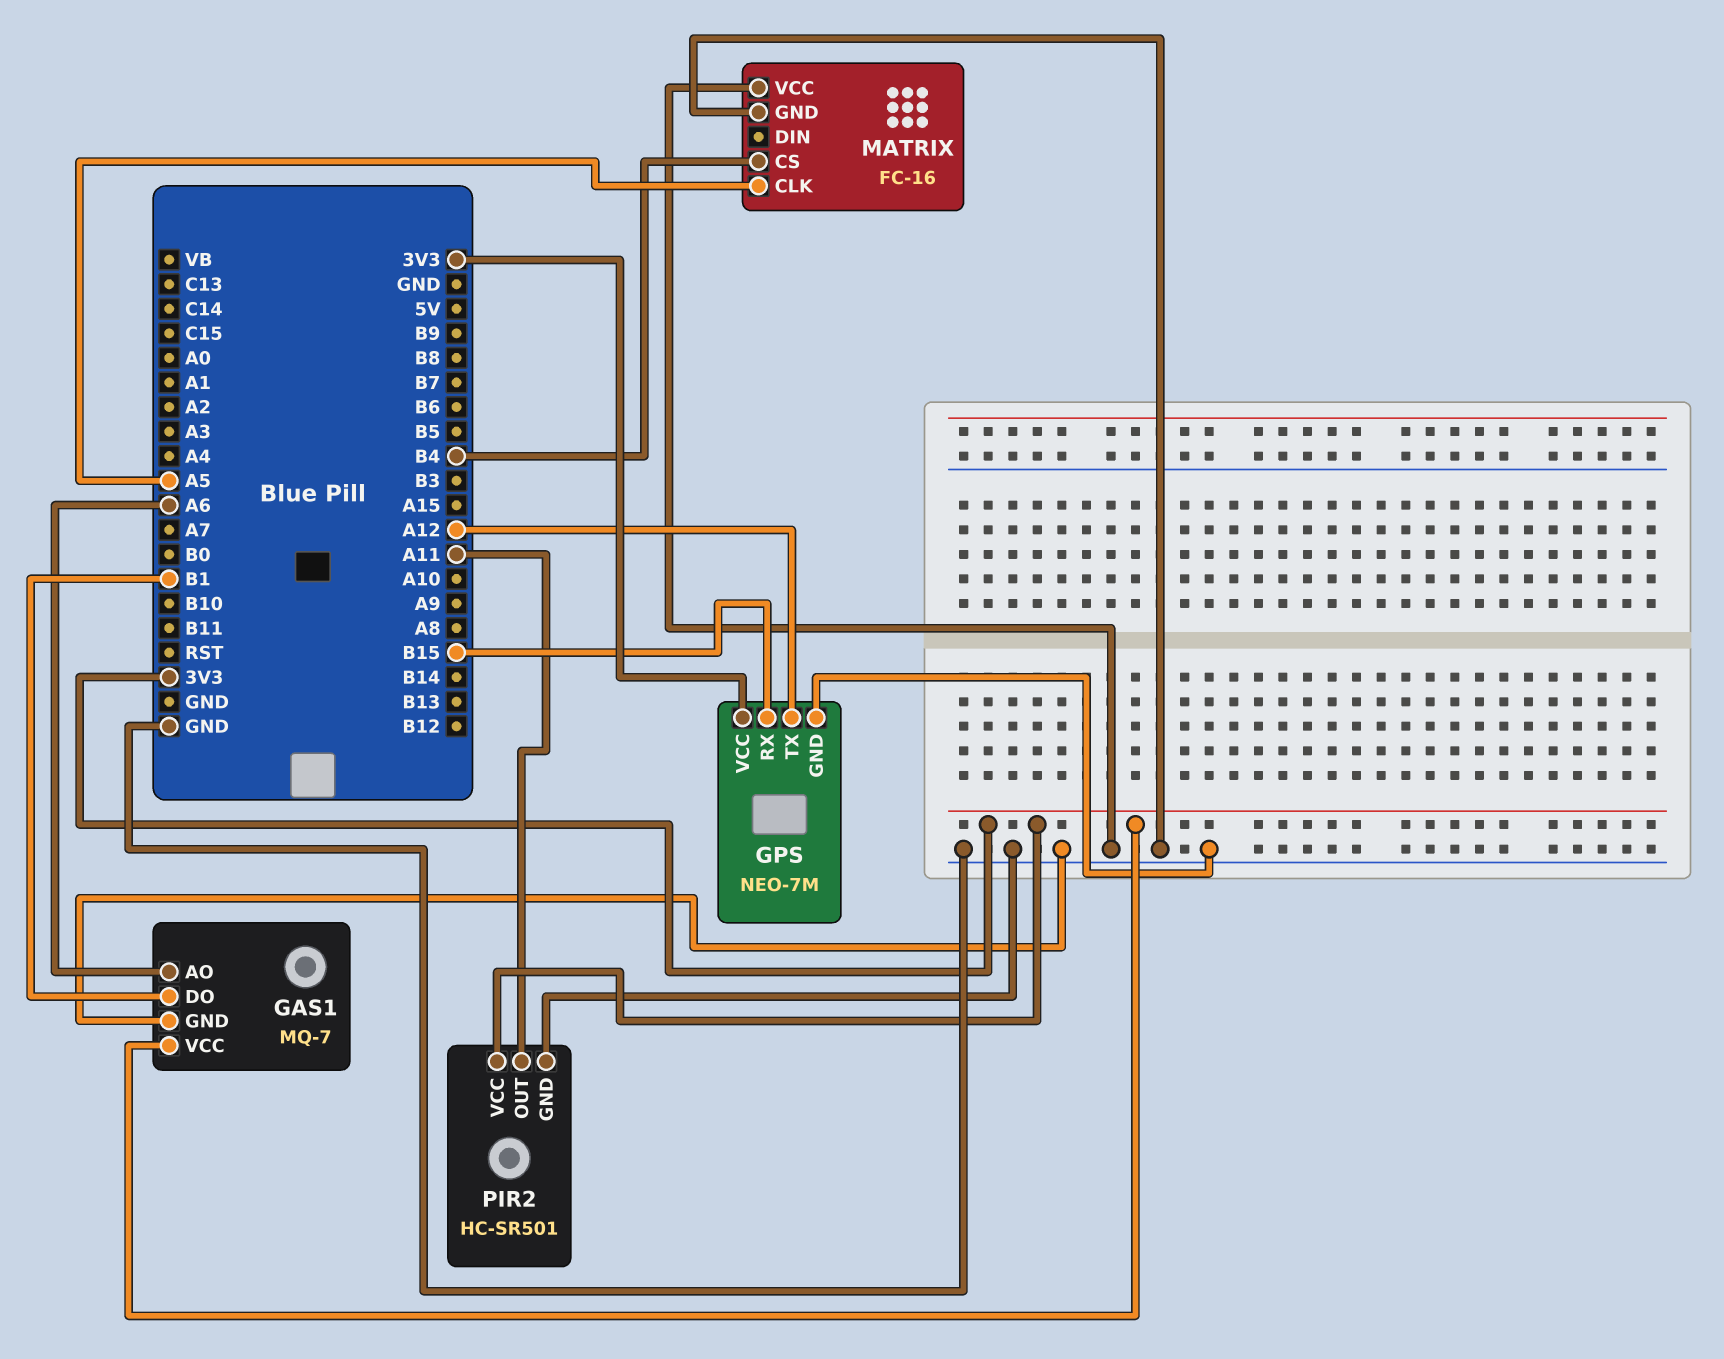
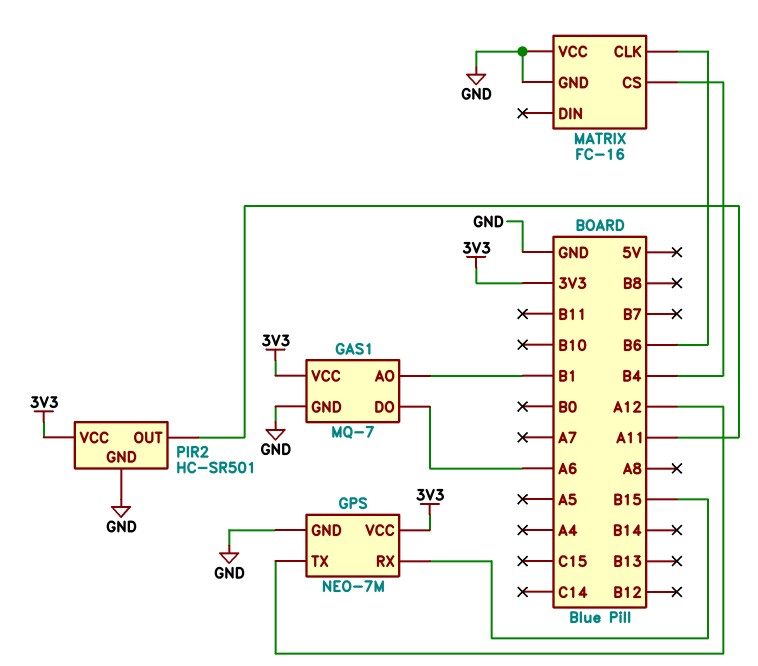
GAS1 pin AO: A6 -> B1
GAS1 pin DO: B1 -> A6
MATRIX pin CLK: A5 -> B6

